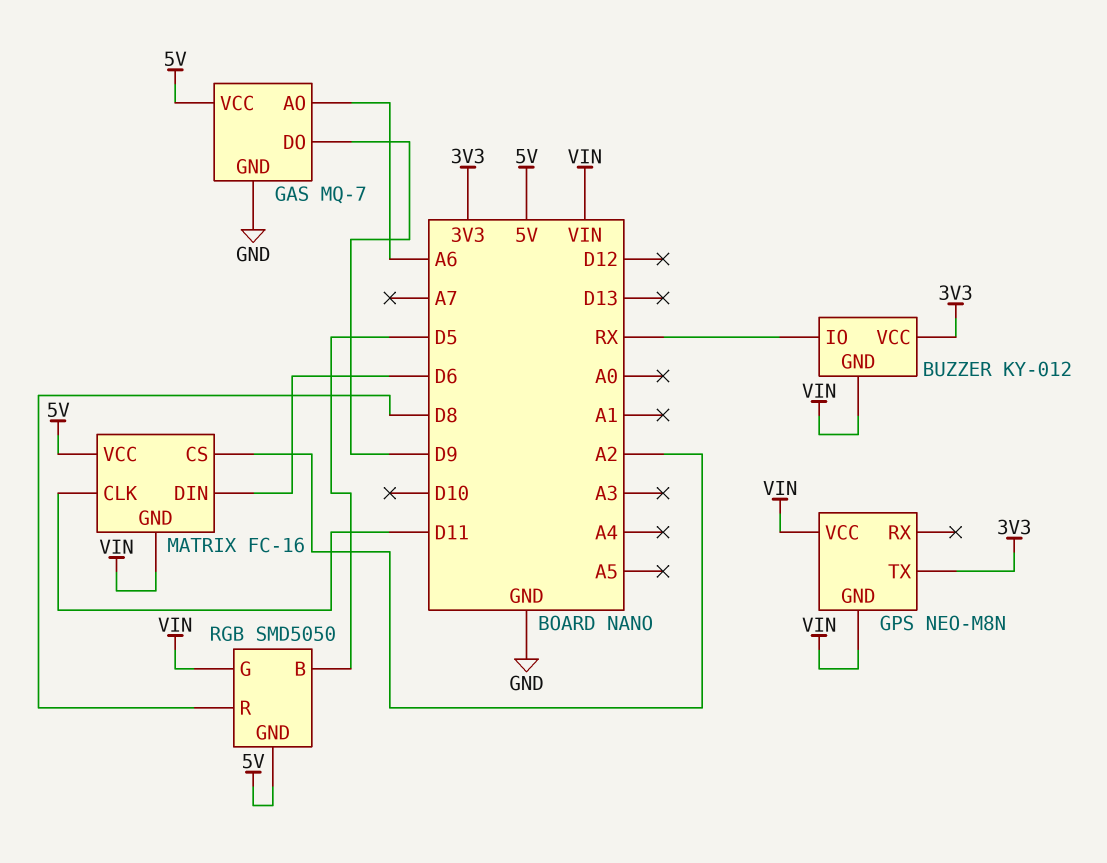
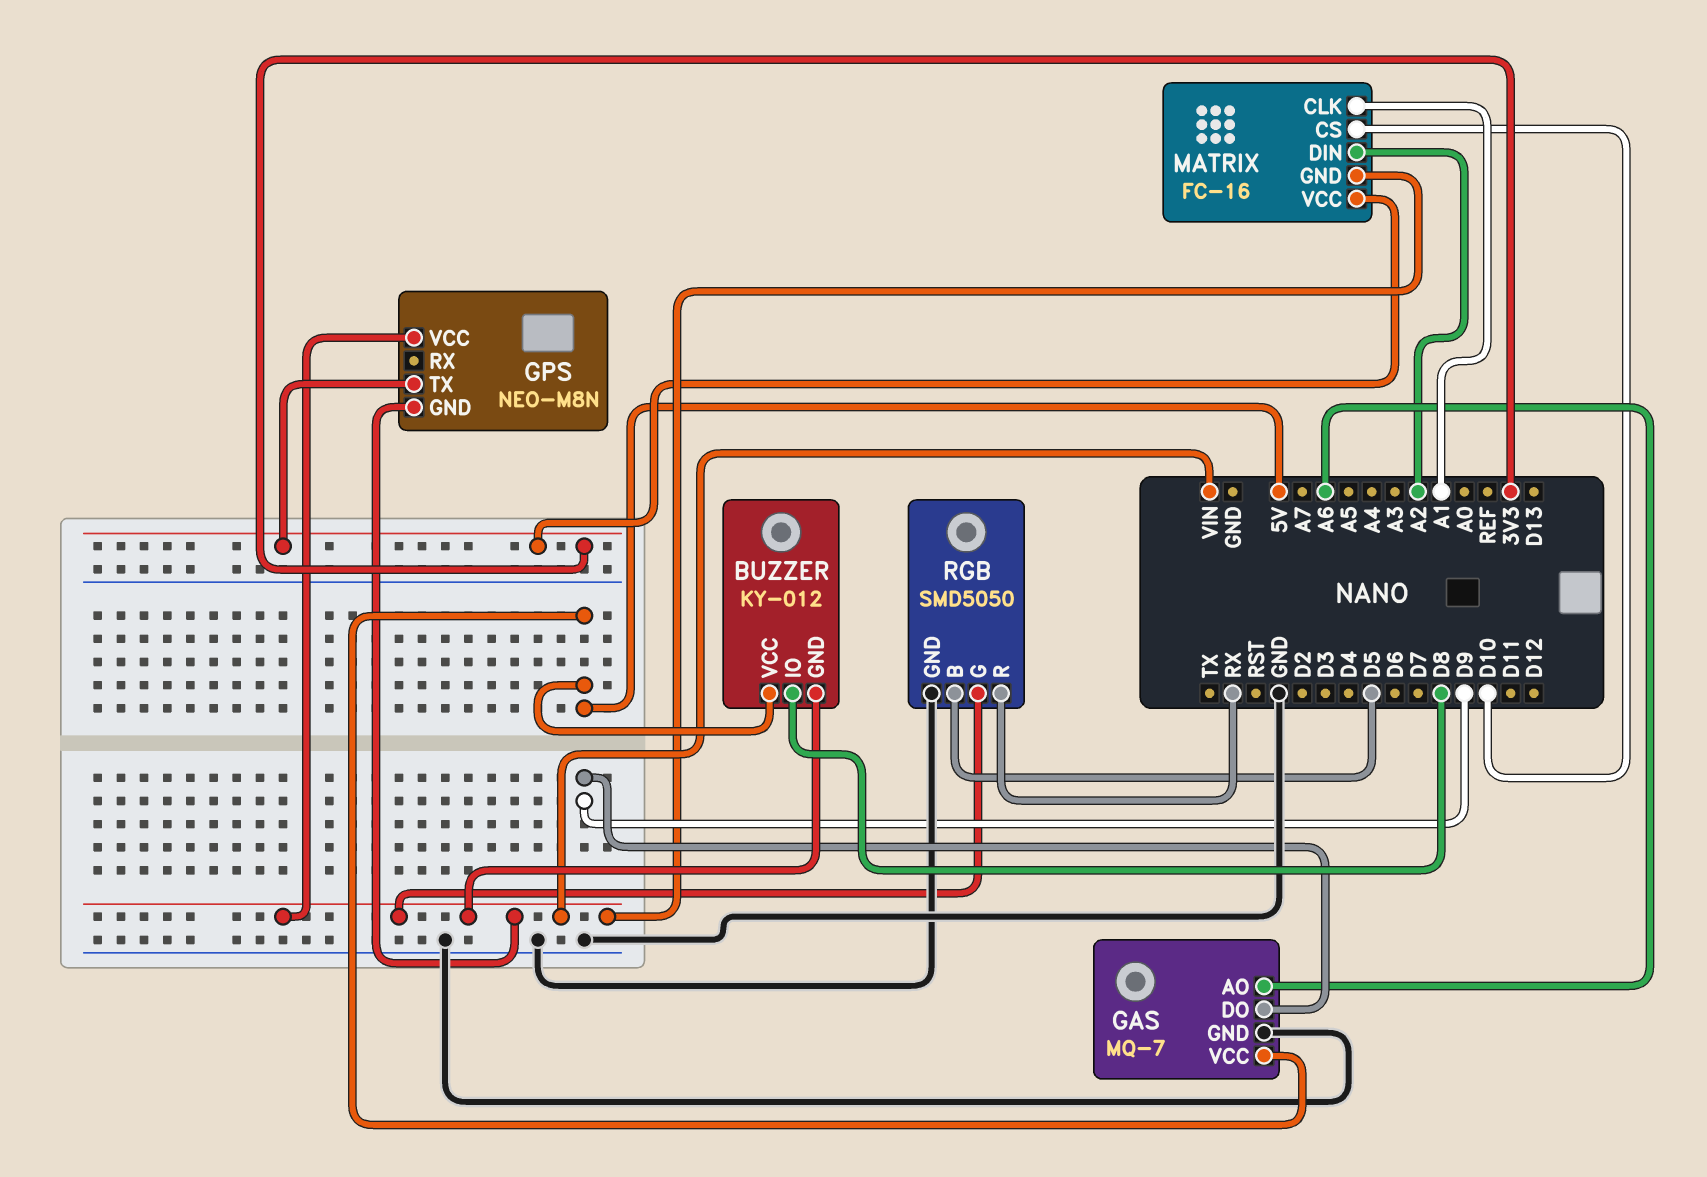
BUZZER pin IO: RX -> D8
BUZZER pin VCC: 3V3 -> 5V
MATRIX pin CLK: D11 -> A1
MATRIX pin CS: A2 -> D10
MATRIX pin DIN: D6 -> A2
MATRIX pin VCC: 5V -> 3V3
RGB pin GND: 5V -> GND
RGB pin R: D8 -> RX

